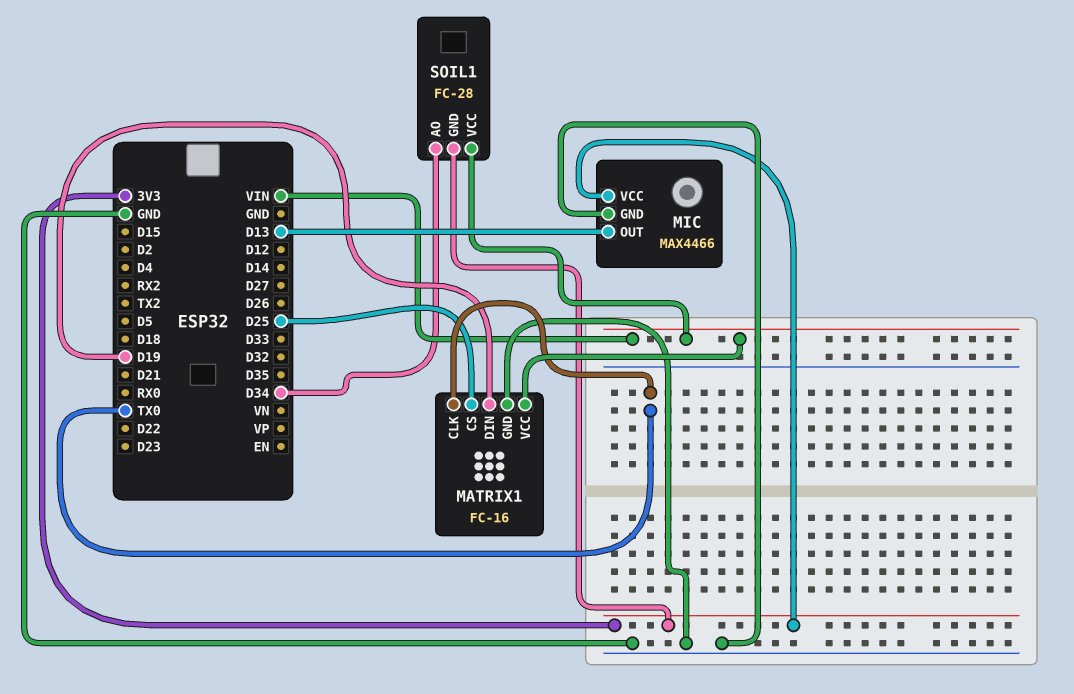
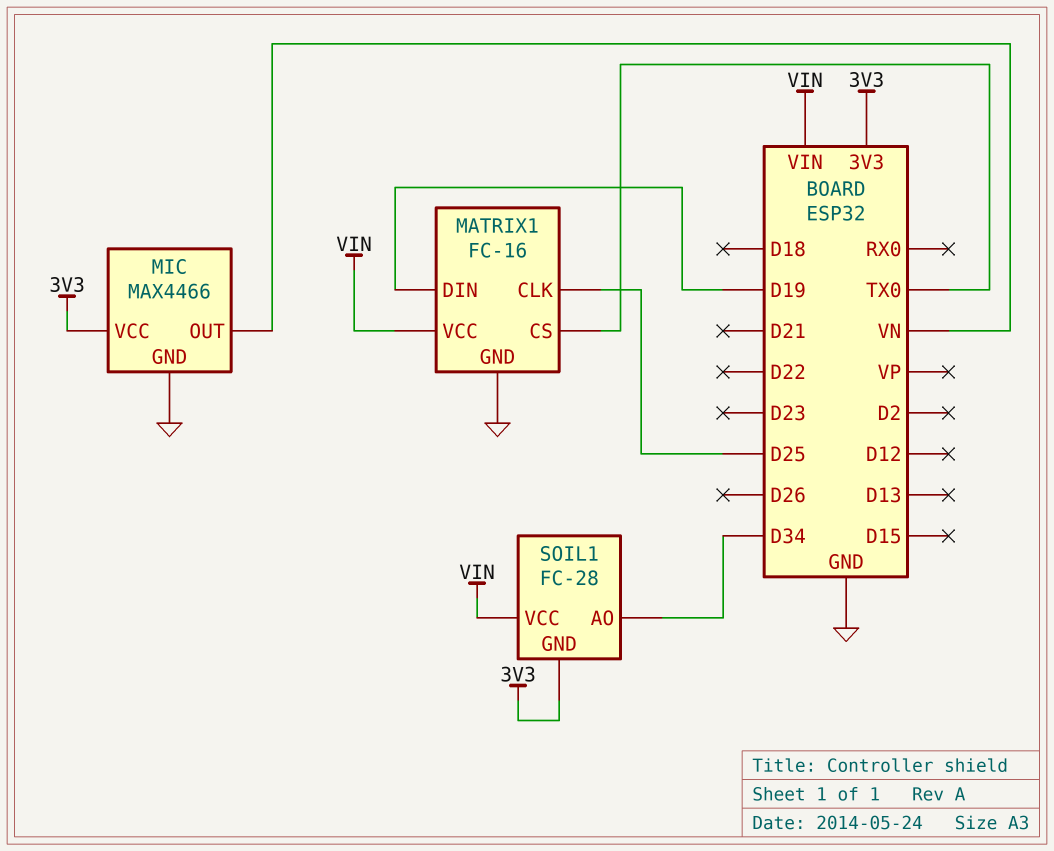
MATRIX1 pin CLK: TX0 -> D25
MATRIX1 pin CS: D25 -> TX0
MIC pin OUT: D13 -> VN

